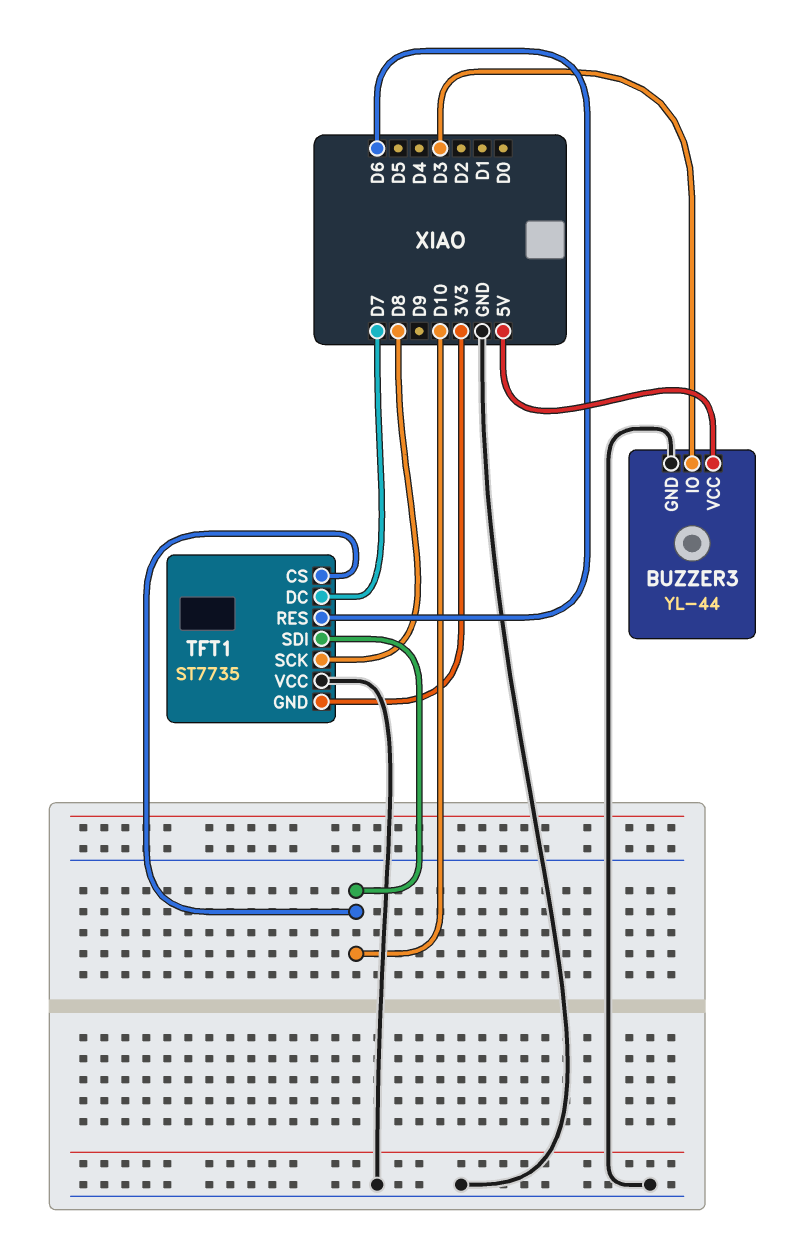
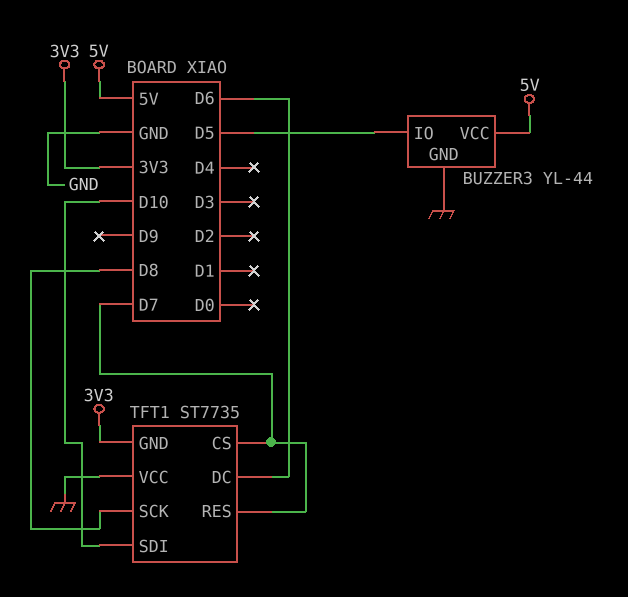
BUZZER3 pin IO: D3 -> D5
TFT1 pin CS: D10 -> D7
TFT1 pin DC: D7 -> D6
TFT1 pin RES: D6 -> D7

